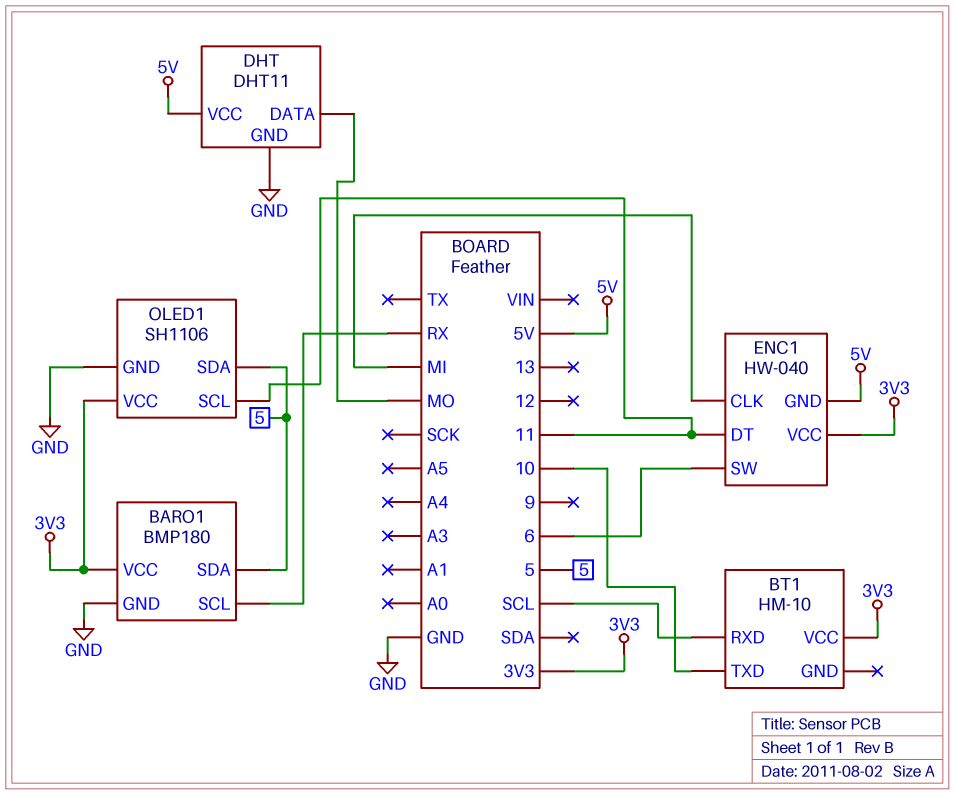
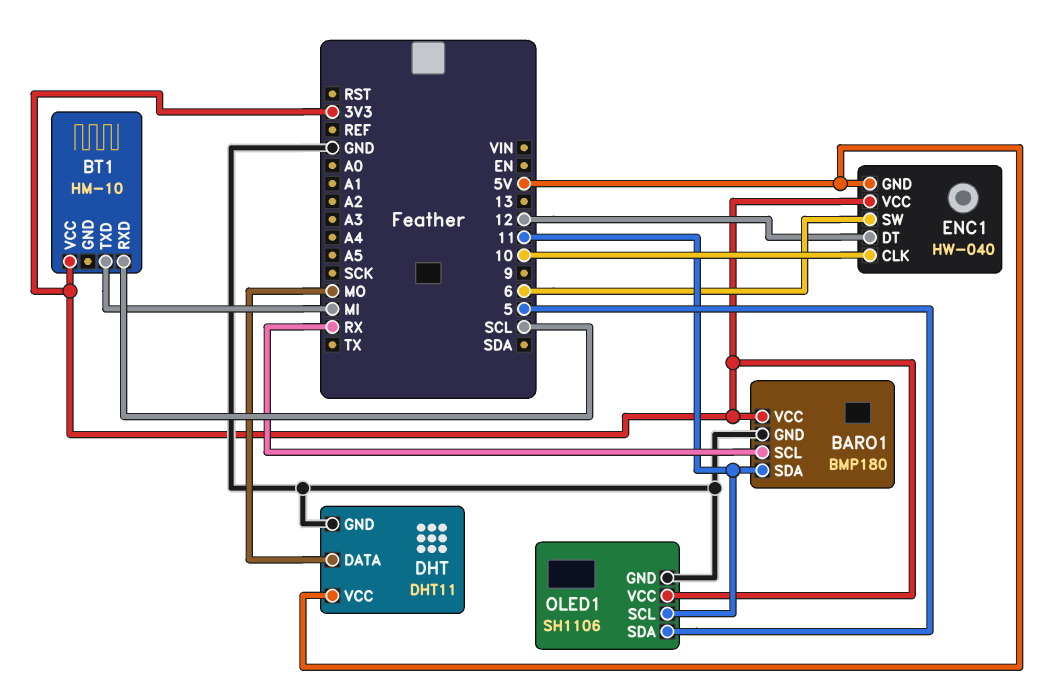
BARO1 pin SDA: 5 -> 11
BT1 pin TXD: 10 -> MI
ENC1 pin CLK: MI -> 10
ENC1 pin DT: 11 -> 12

